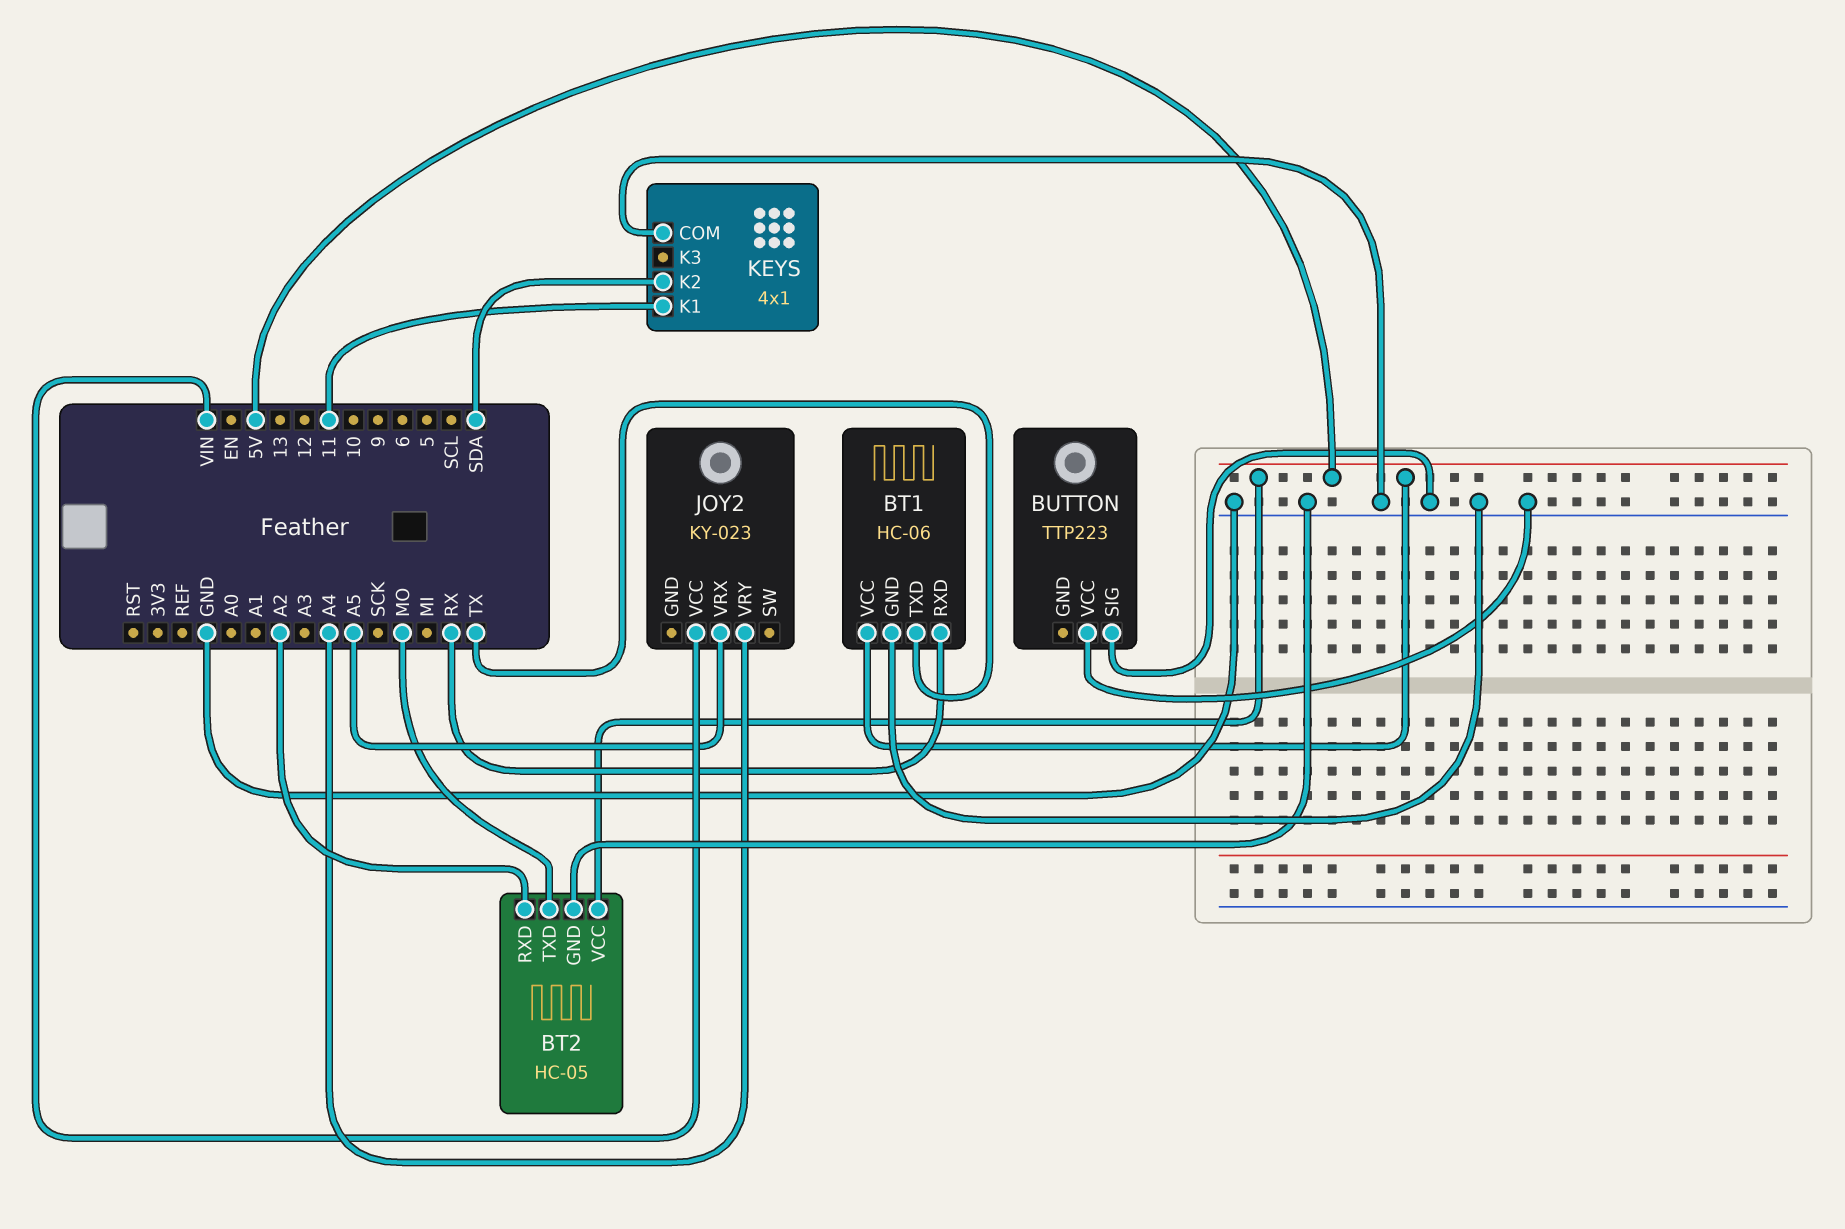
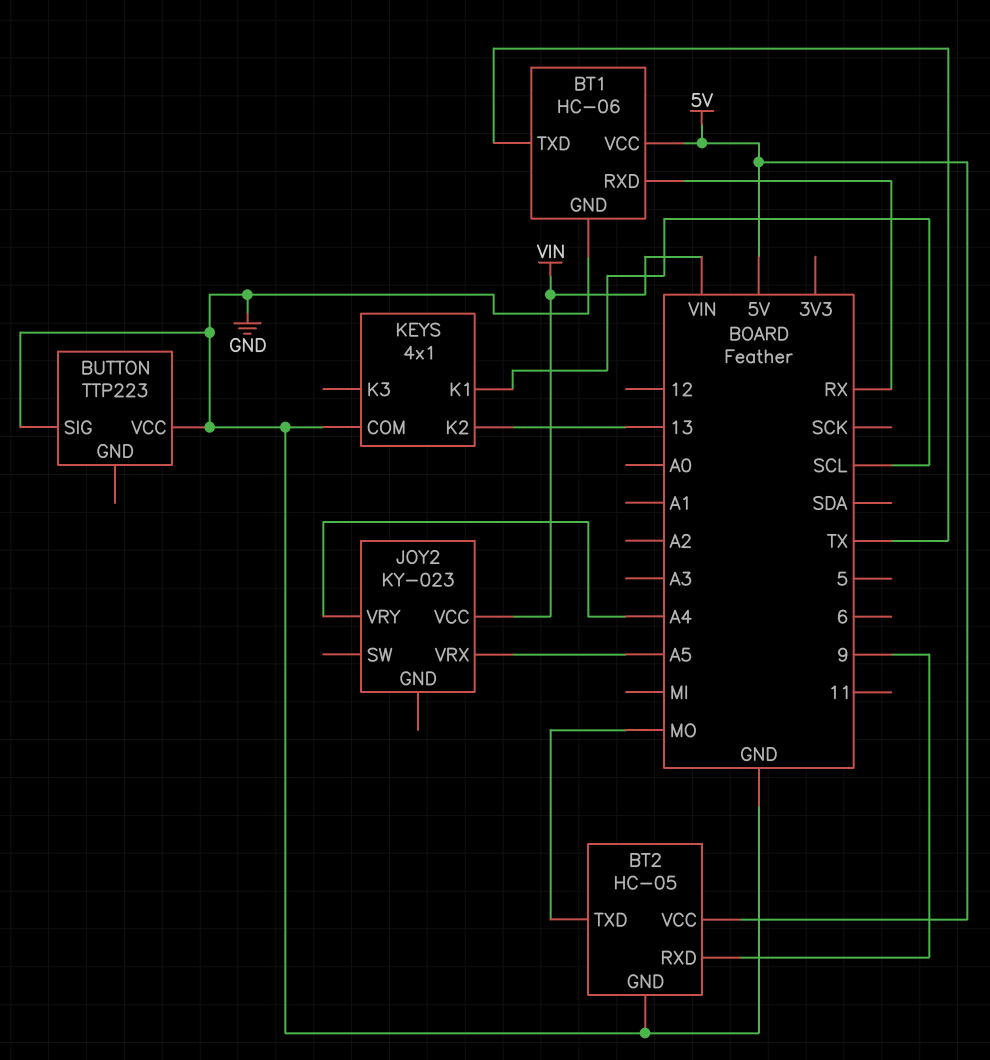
BT2 pin RXD: A2 -> 9
KEYS pin K1: 11 -> SCL
KEYS pin K2: SDA -> 13

